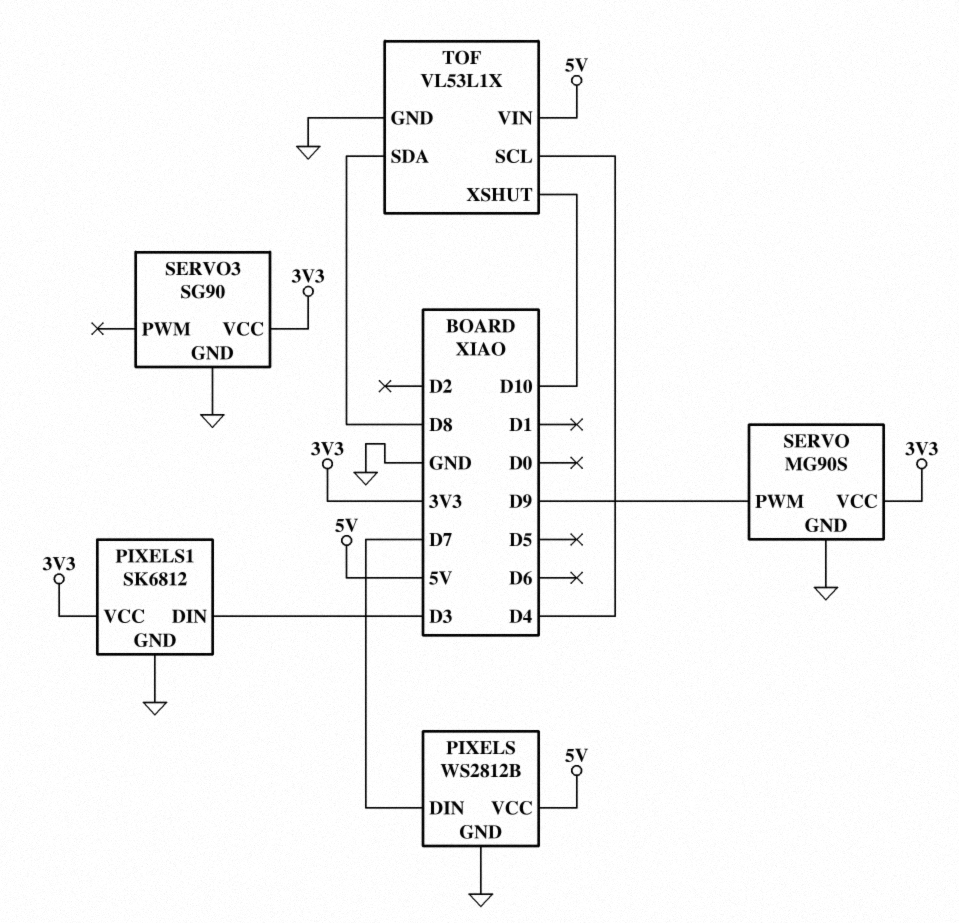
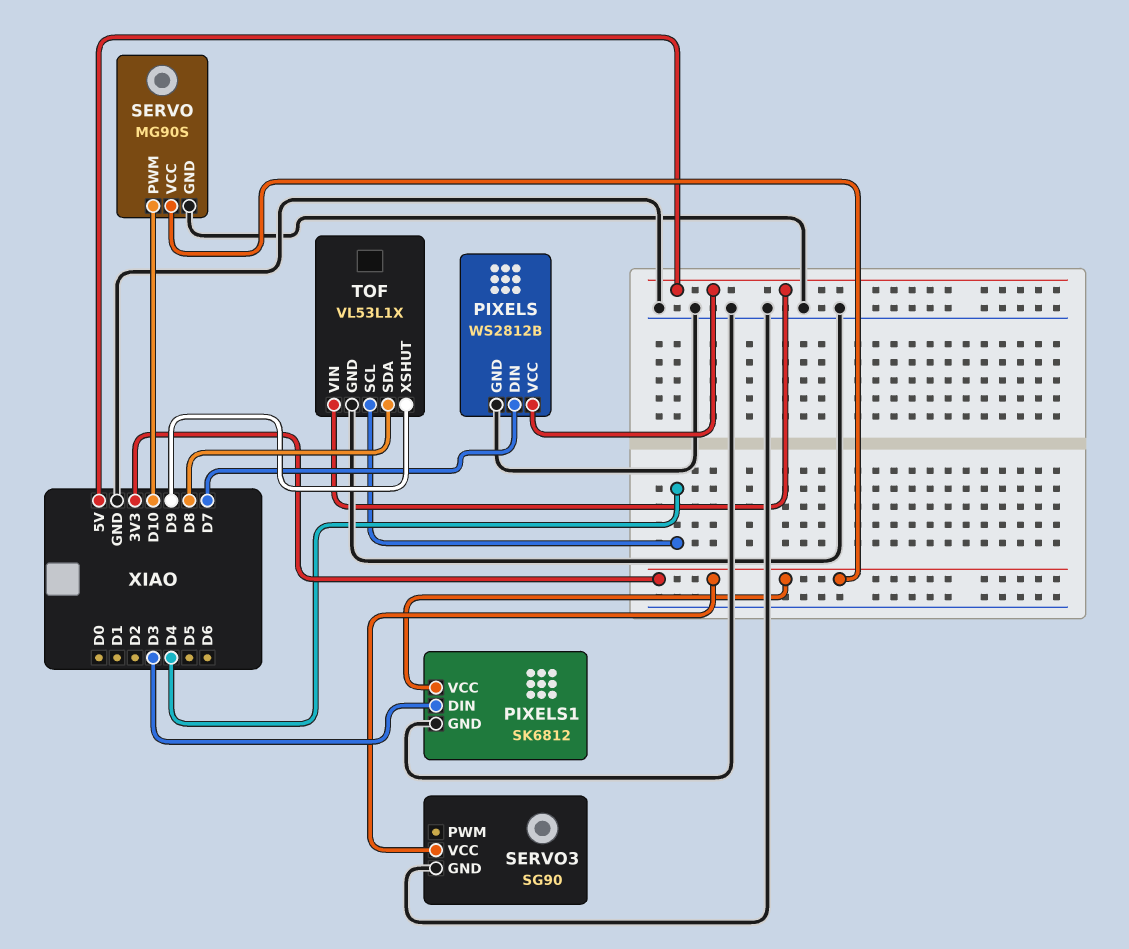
SERVO pin PWM: D9 -> D10
TOF pin XSHUT: D10 -> D9

